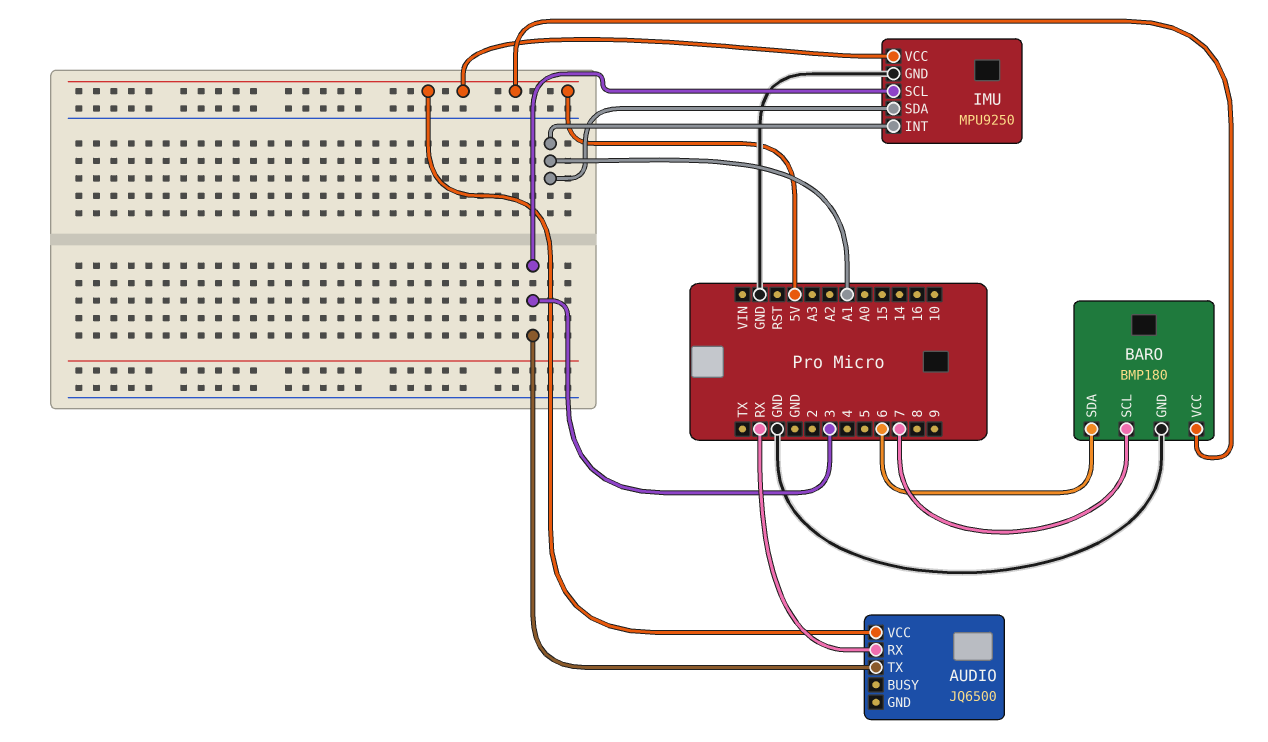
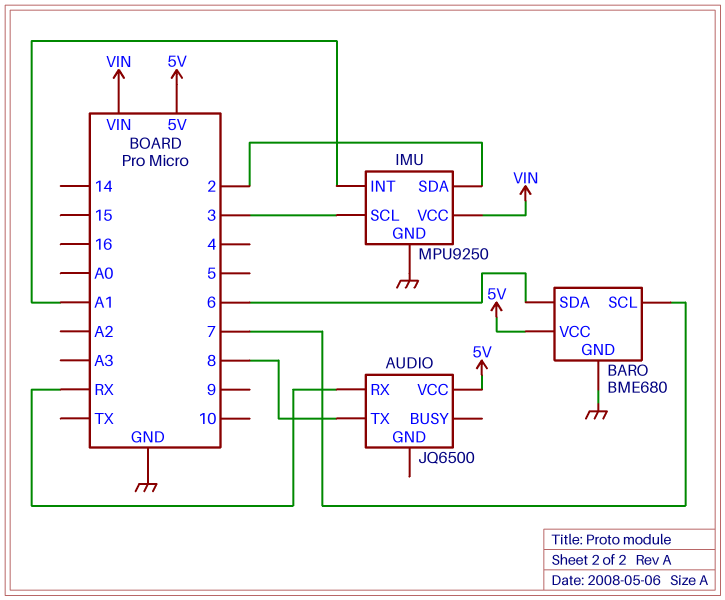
AUDIO pin TX: 3 -> 8
BARO: BMP180 -> BME680
IMU pin SDA: A1 -> 2
IMU pin VCC: 5V -> VIN

